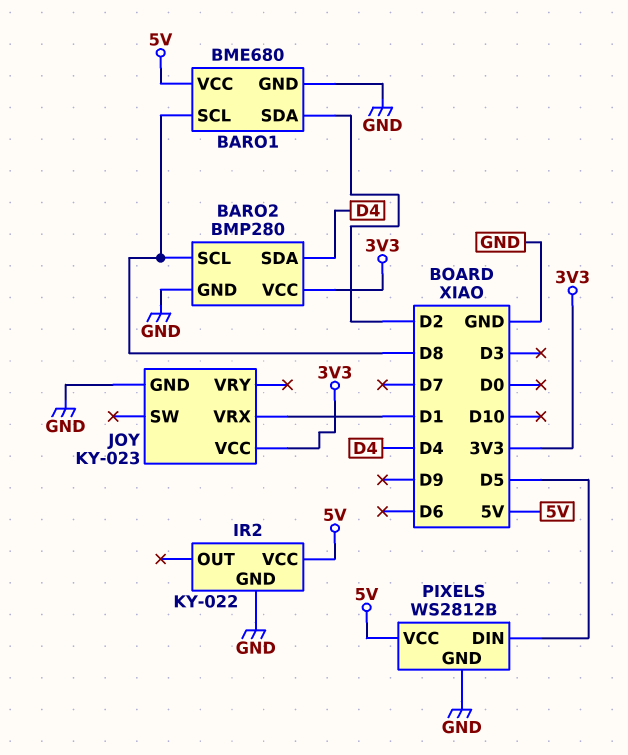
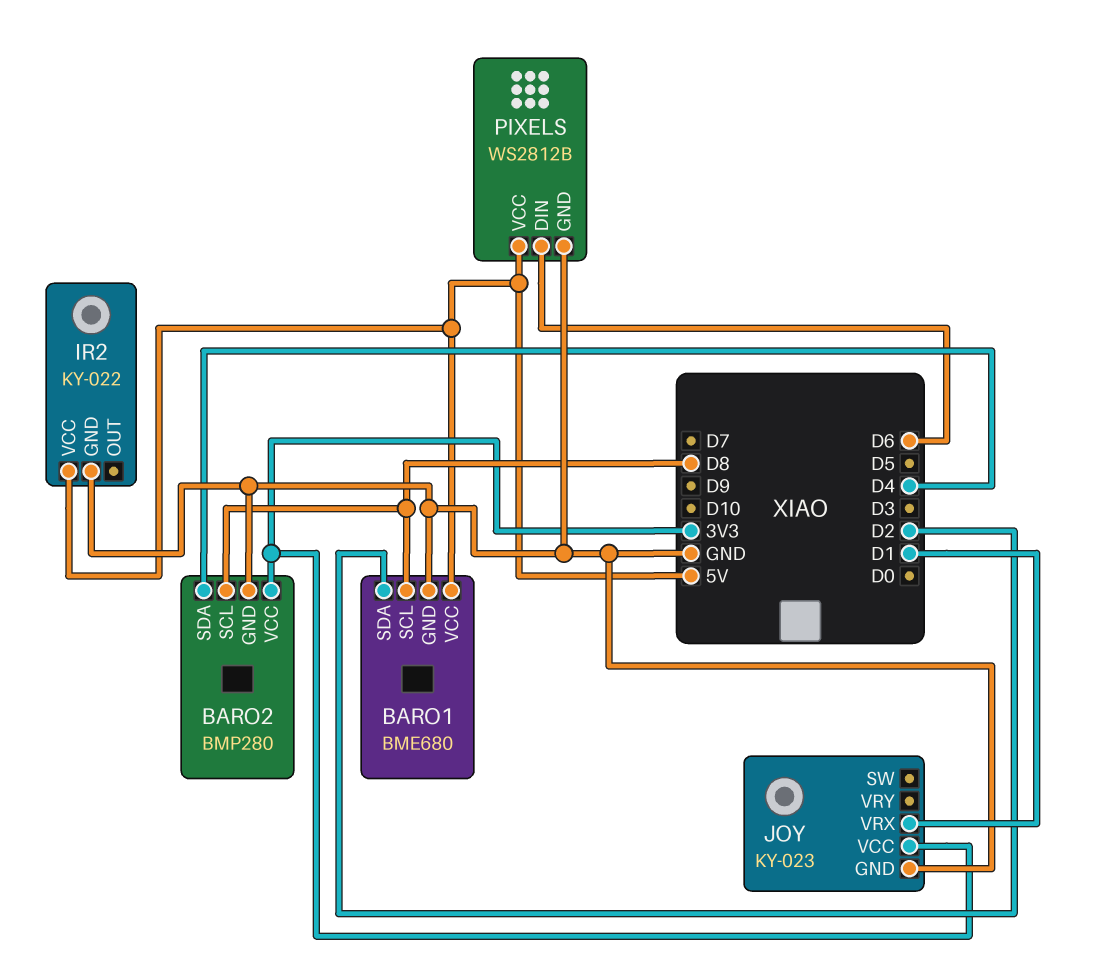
PIXELS pin DIN: D5 -> D6

